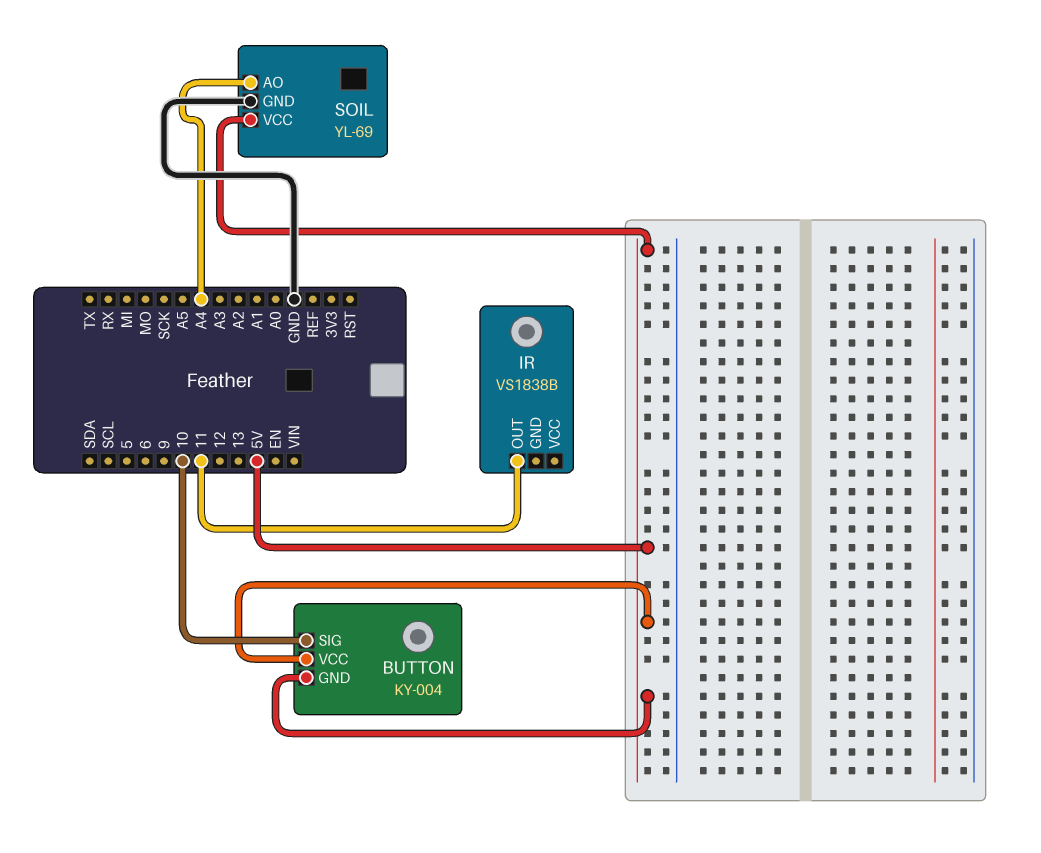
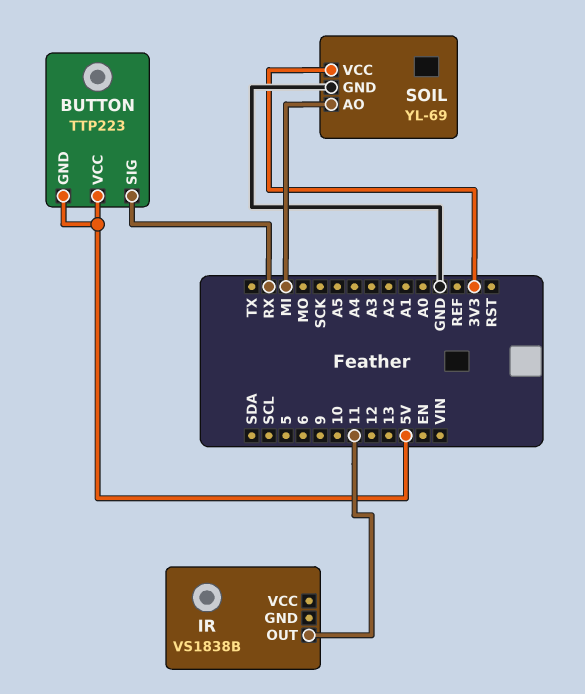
BUTTON: KY-004 -> TTP223
BUTTON pin SIG: 10 -> RX
SOIL pin AO: A4 -> MI
SOIL pin VCC: 5V -> 3V3

